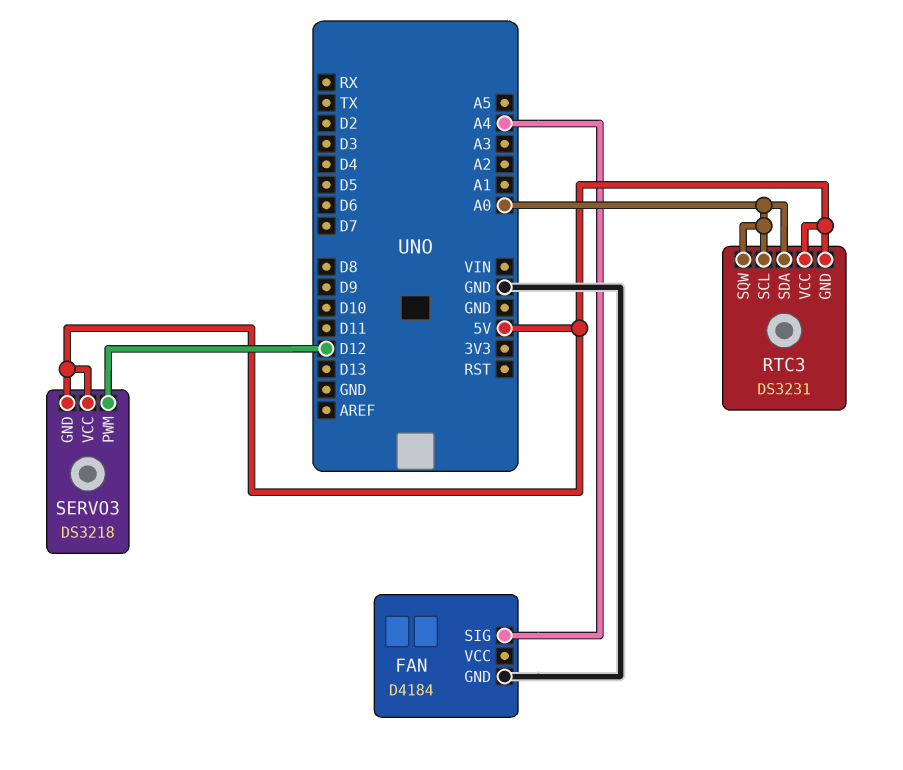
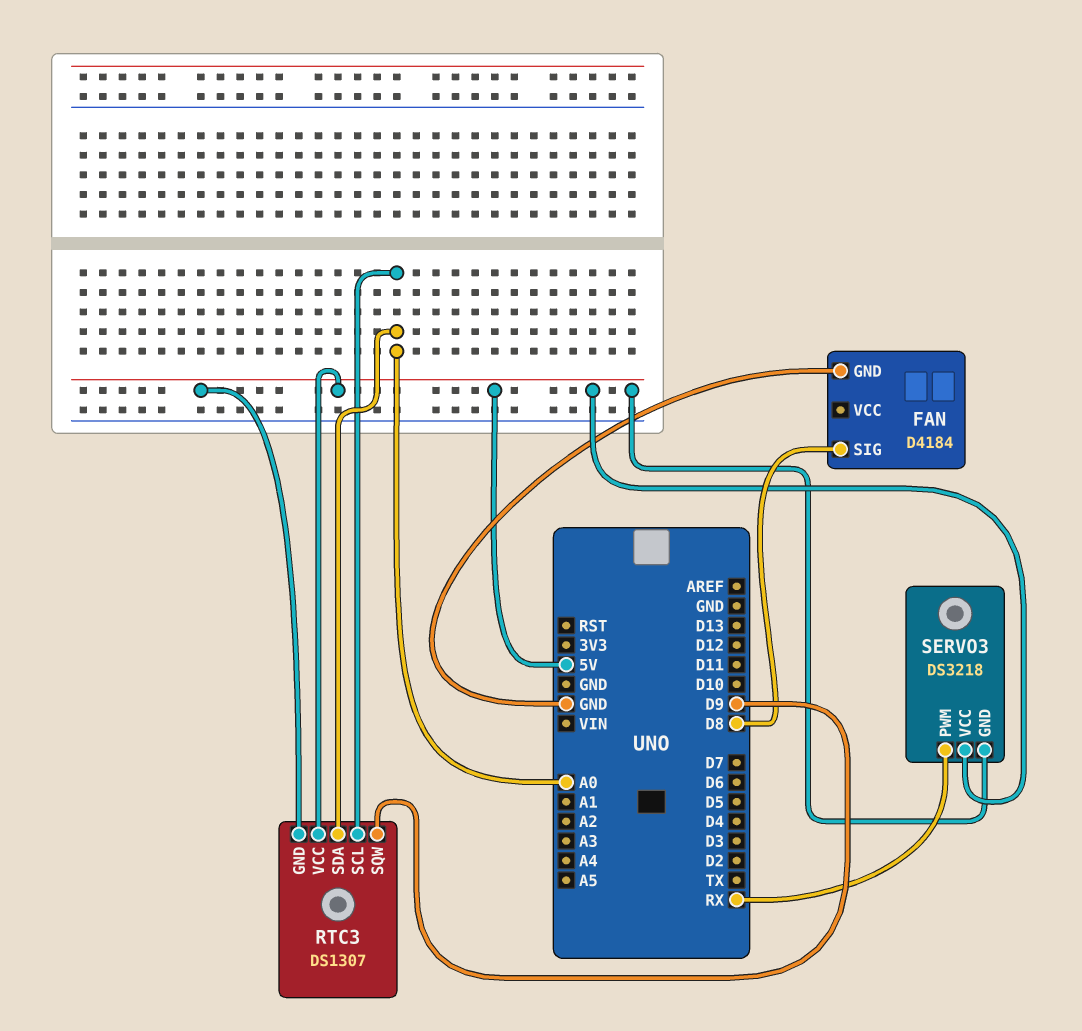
FAN pin SIG: A4 -> D8
RTC3: DS3231 -> DS1307
RTC3 pin SQW: A0 -> D9
SERVO3 pin PWM: D12 -> RX

